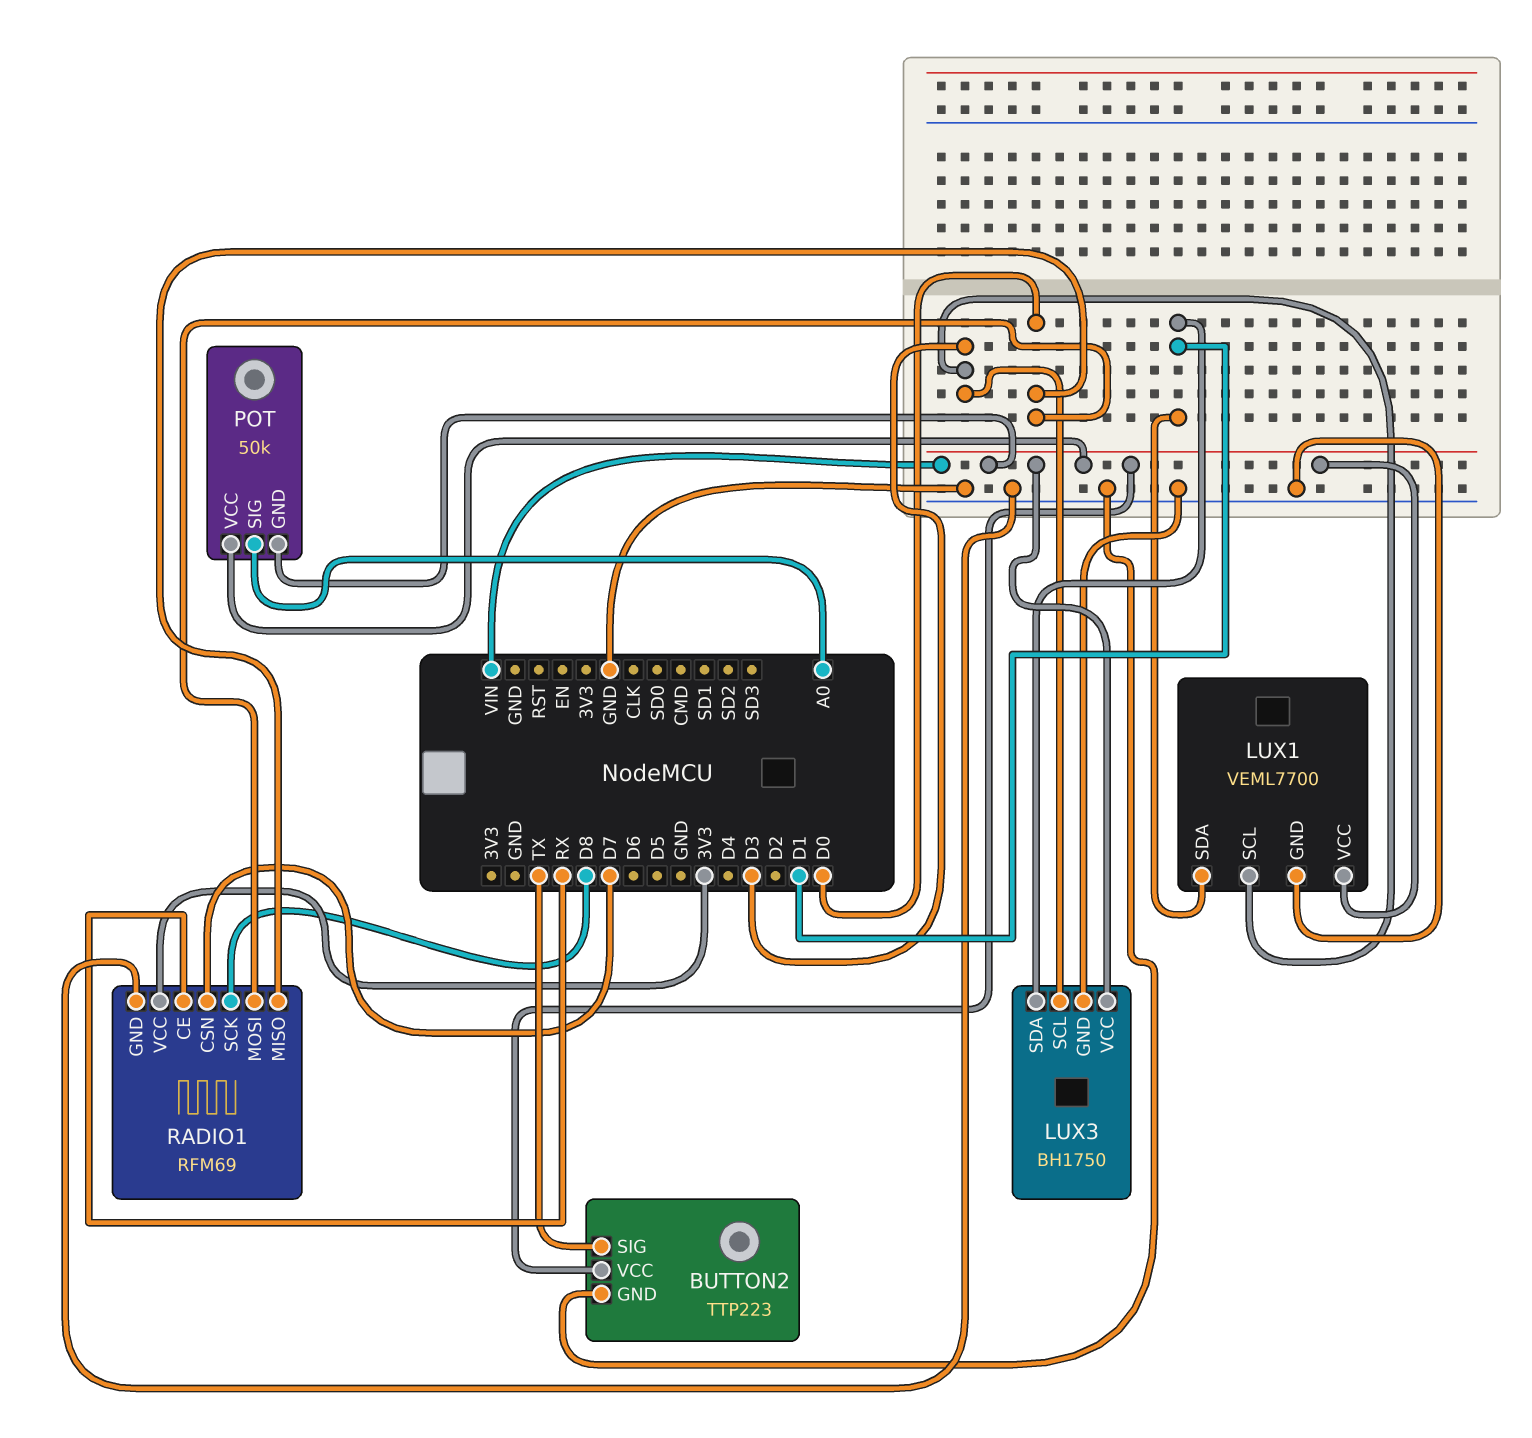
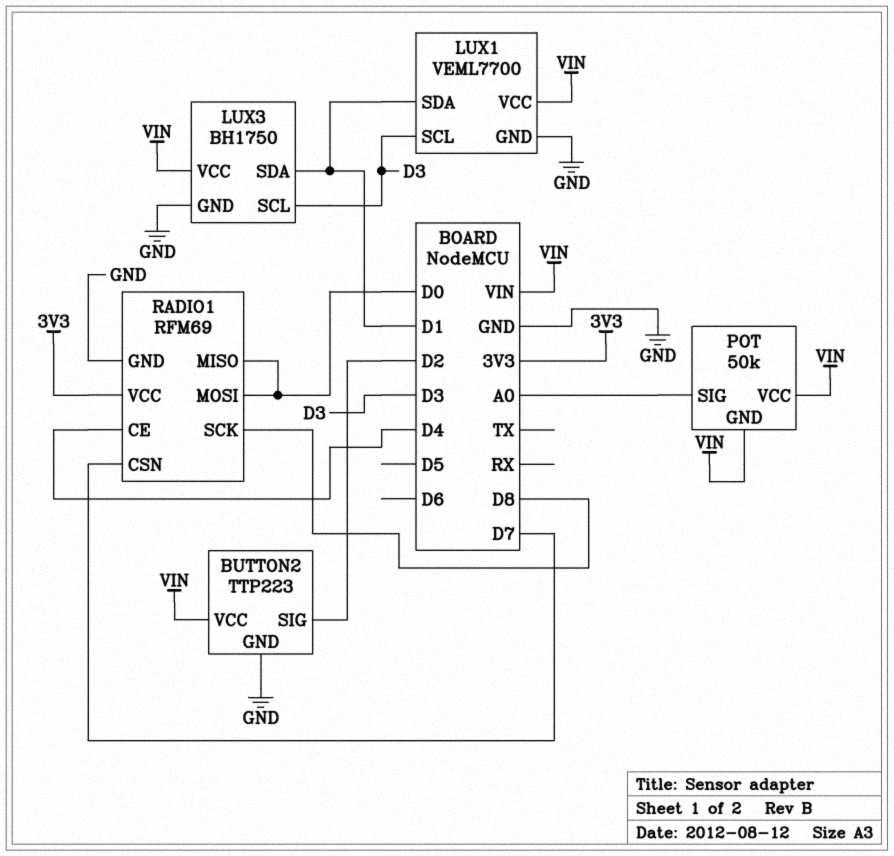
BUTTON2 pin SIG: TX -> D2
RADIO1 pin CE: RX -> D4

